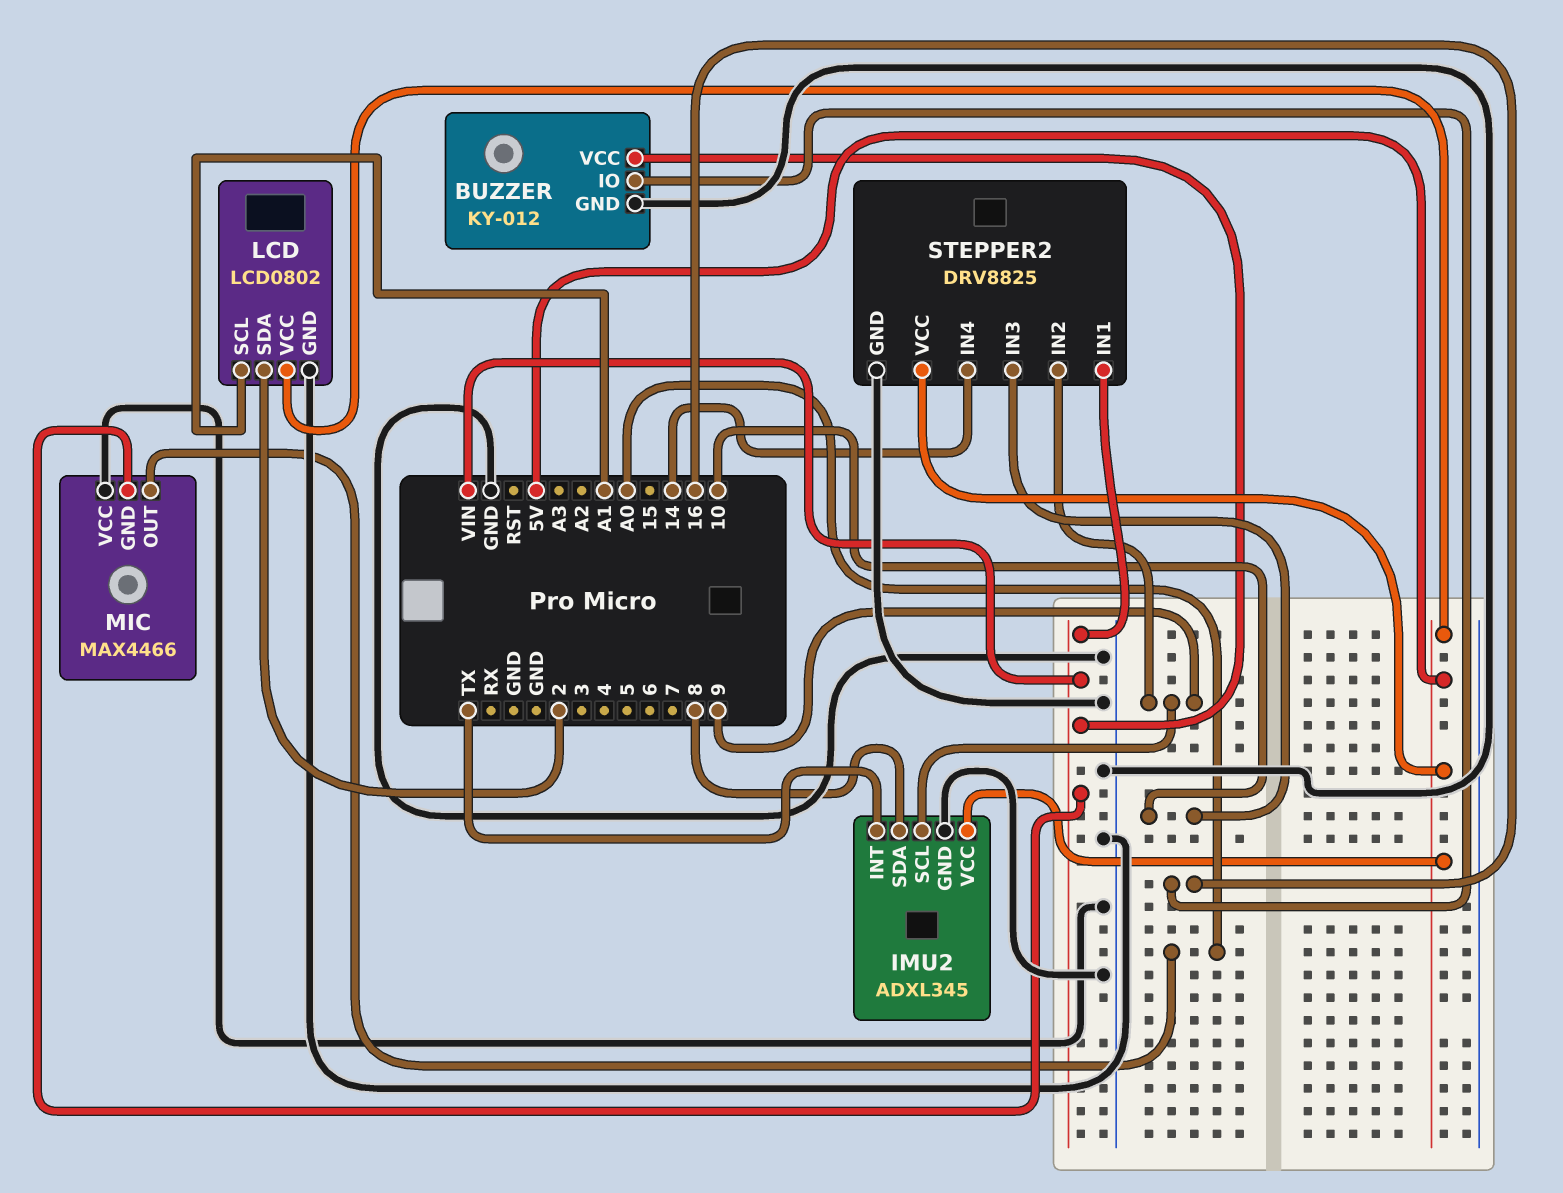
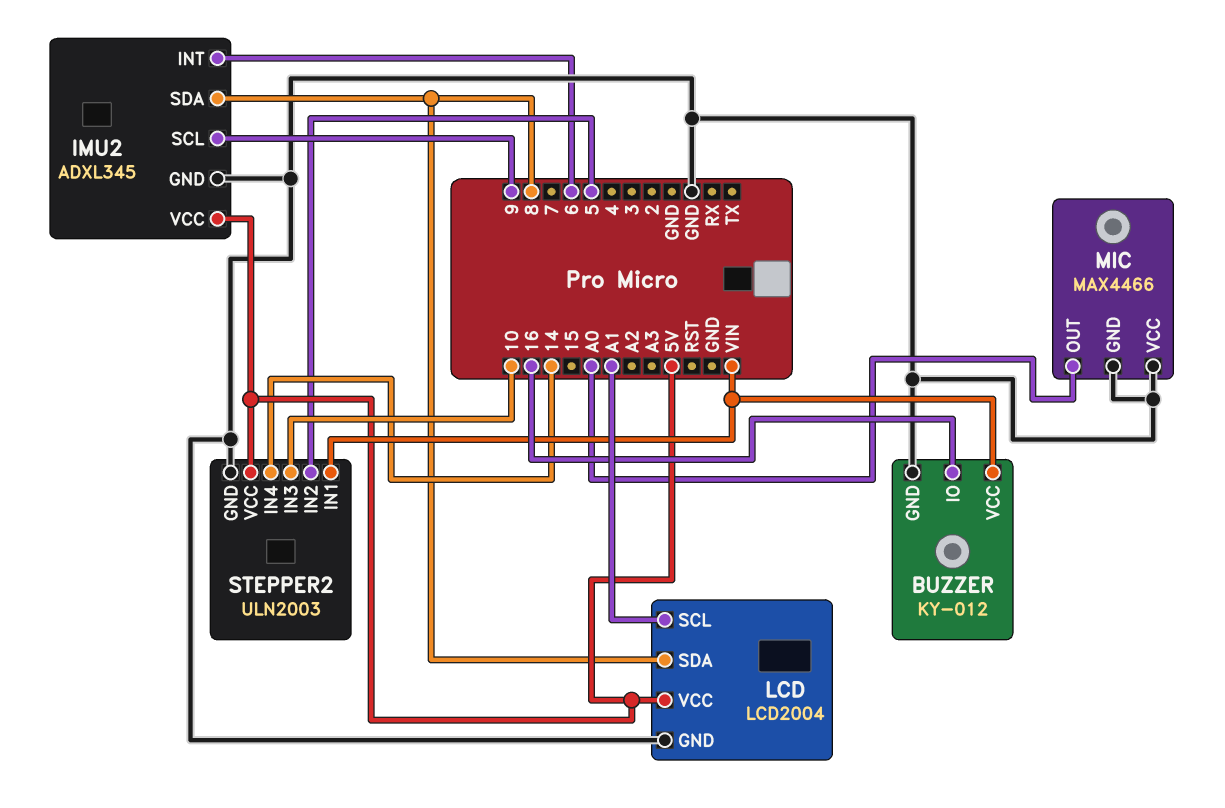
IMU2 pin INT: TX -> 6
LCD: LCD0802 -> LCD2004
LCD pin SDA: 2 -> 8
MIC pin GND: VIN -> GND
STEPPER2: DRV8825 -> ULN2003
STEPPER2 pin IN2: 9 -> 5

